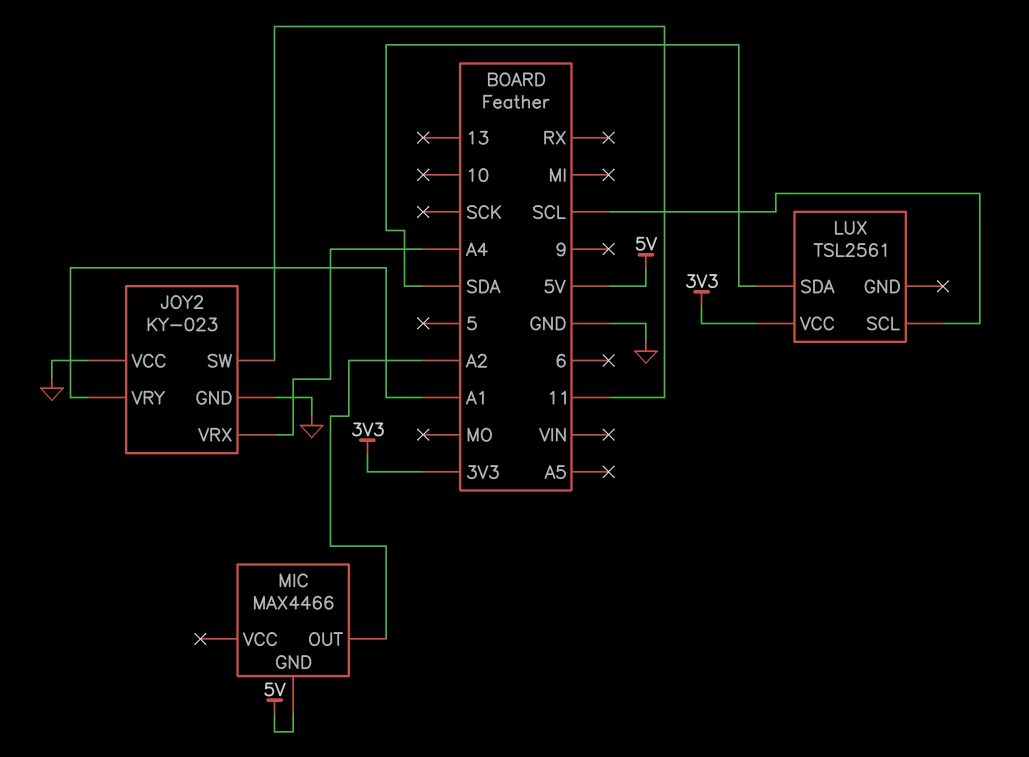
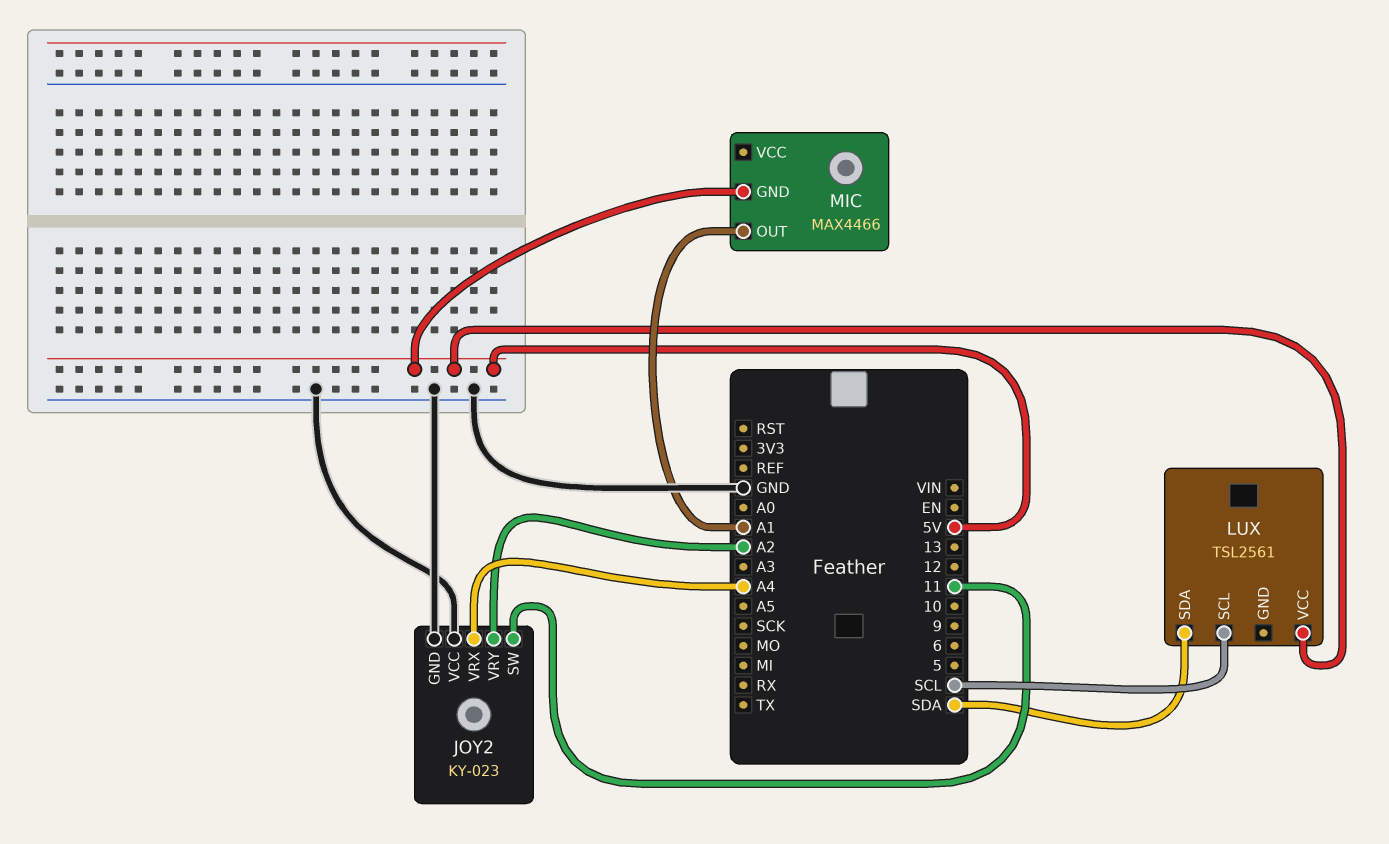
JOY2 pin VRY: A1 -> A2
LUX pin VCC: 3V3 -> 5V
MIC pin OUT: A2 -> A1

